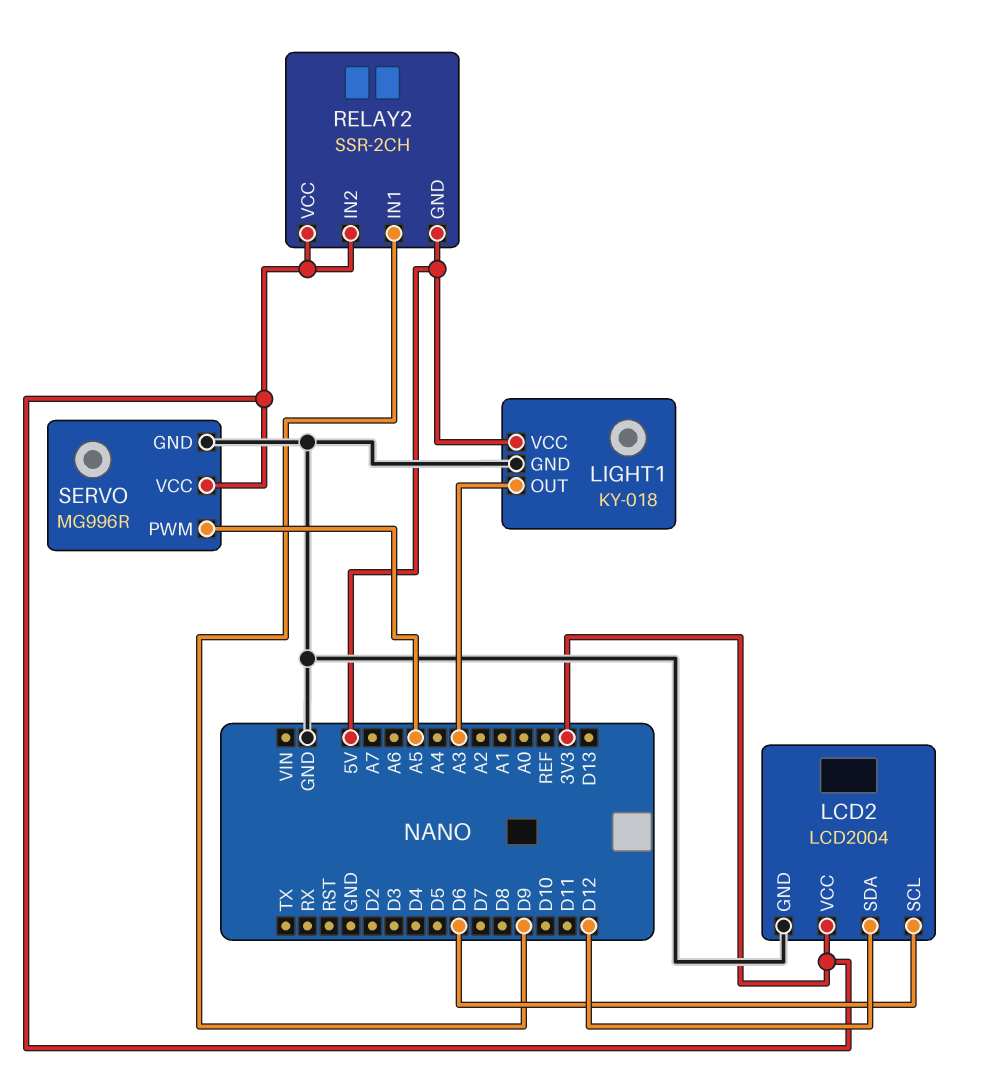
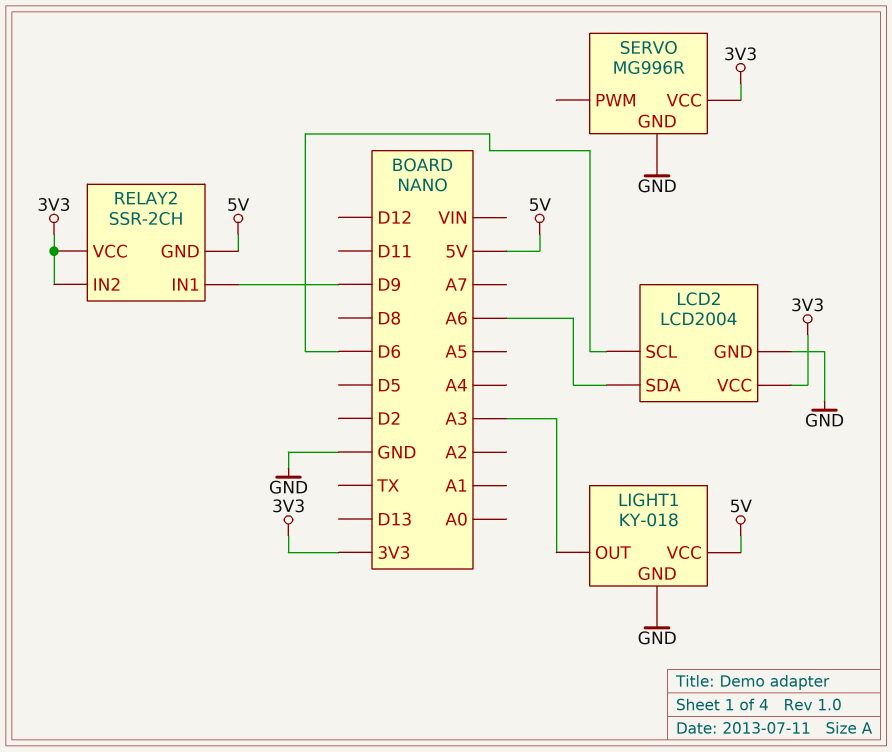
LCD2 pin SDA: D12 -> A6
SERVO pin PWM: A5 -> none

